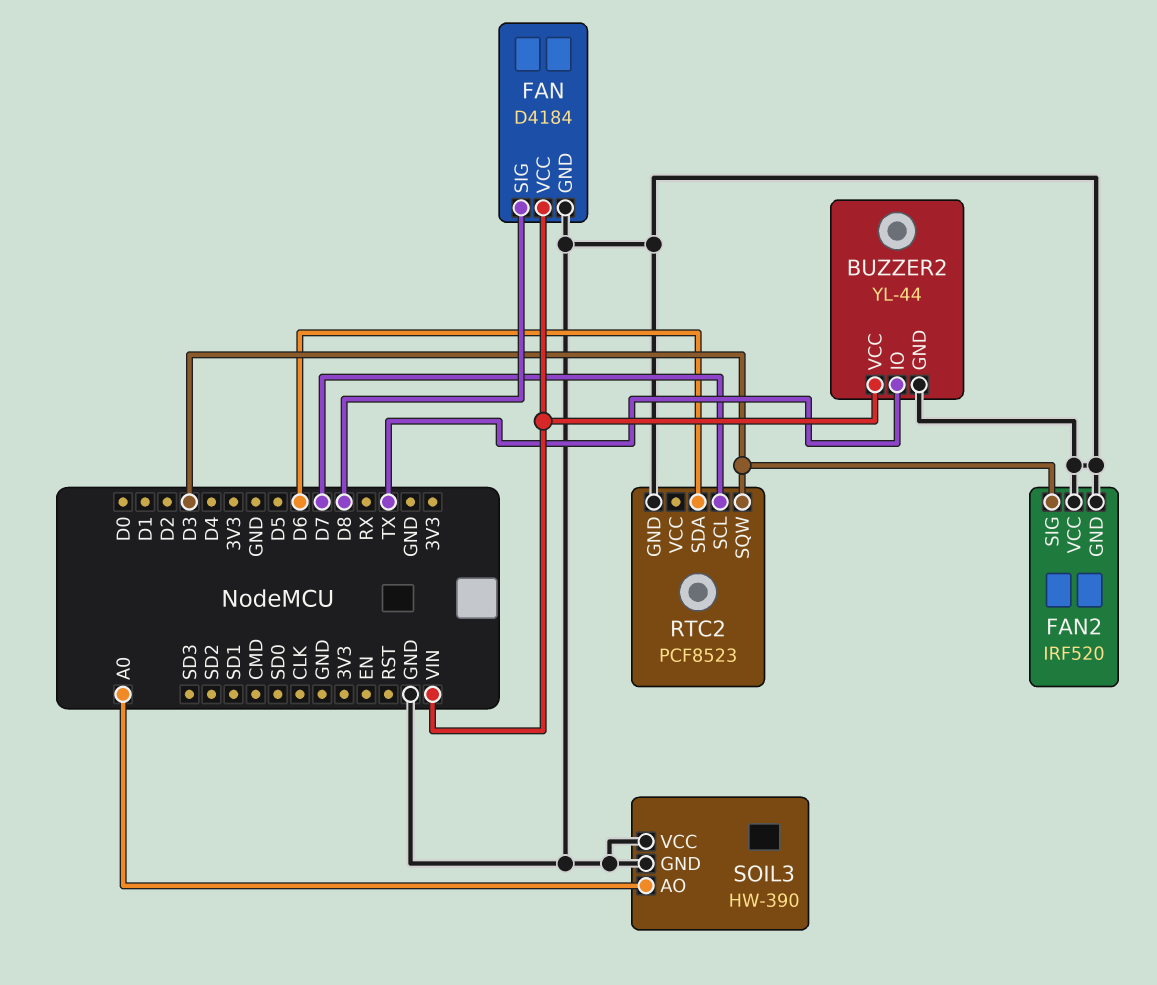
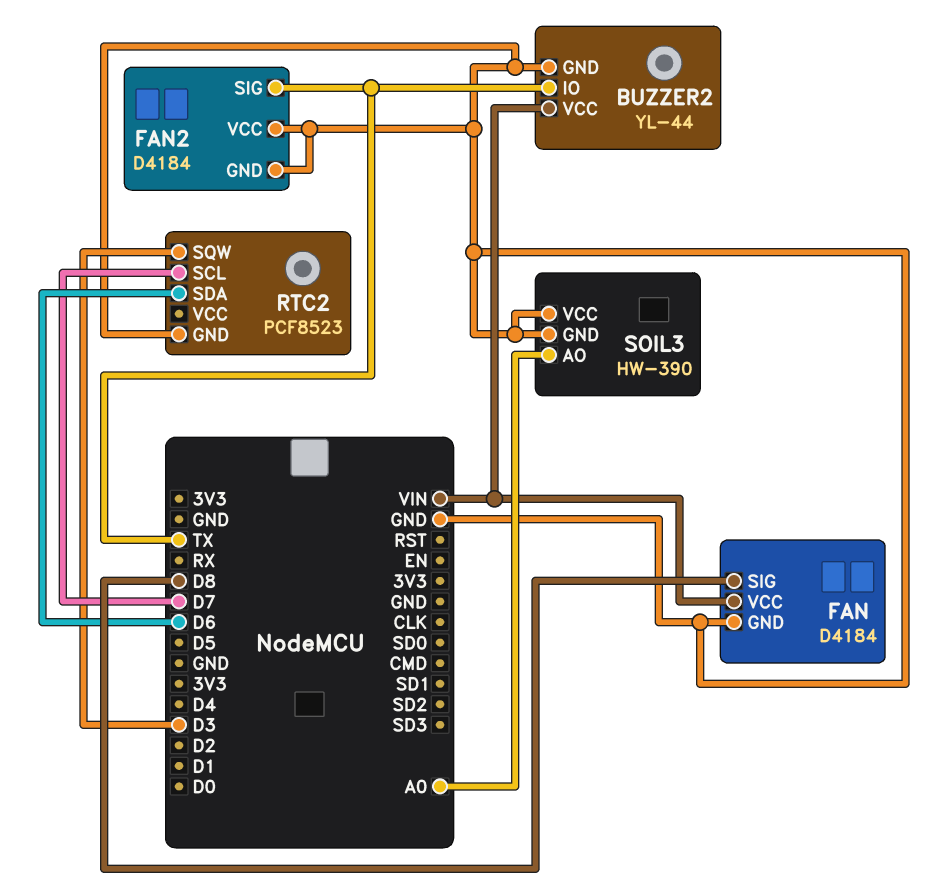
FAN2: IRF520 -> D4184
FAN2 pin SIG: D3 -> TX

